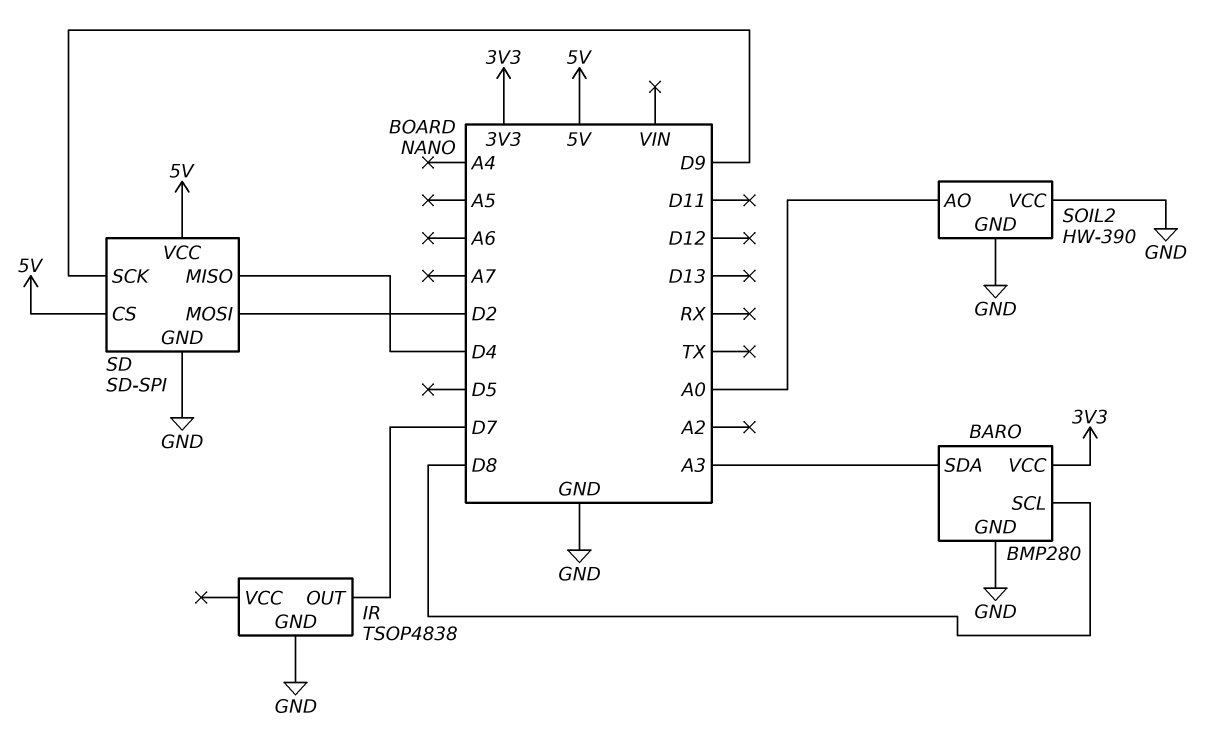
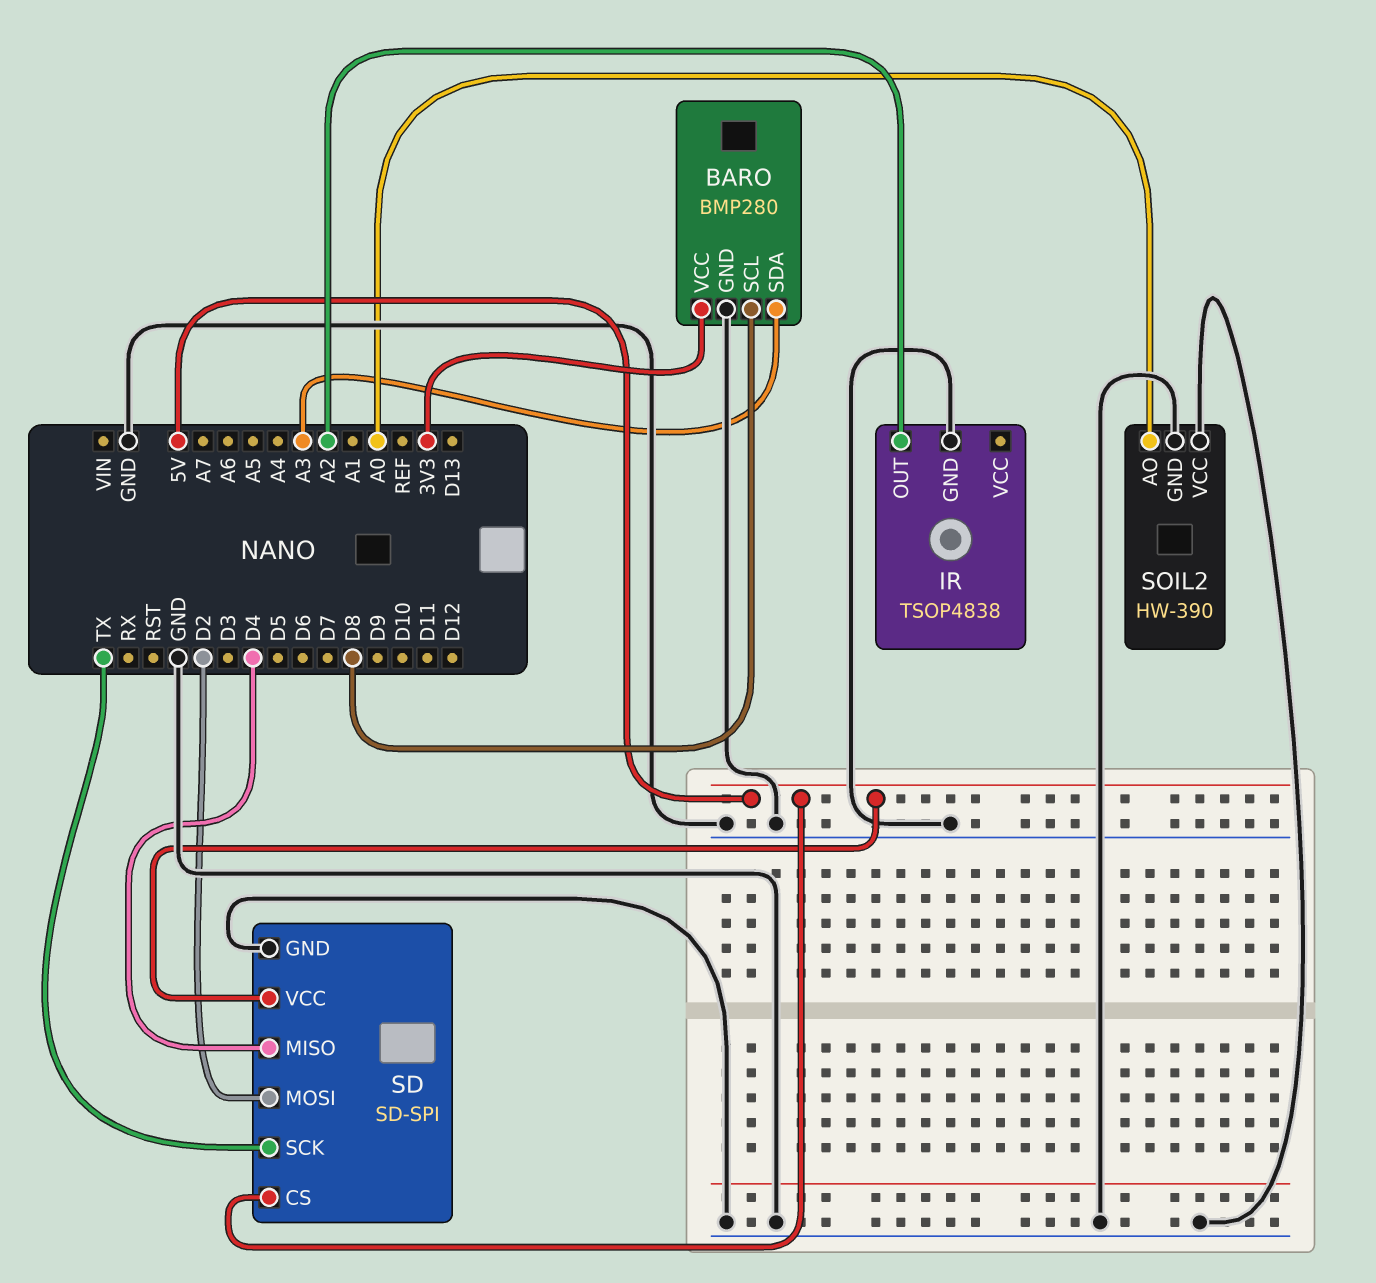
IR pin OUT: D7 -> A2
SD pin SCK: D9 -> TX

